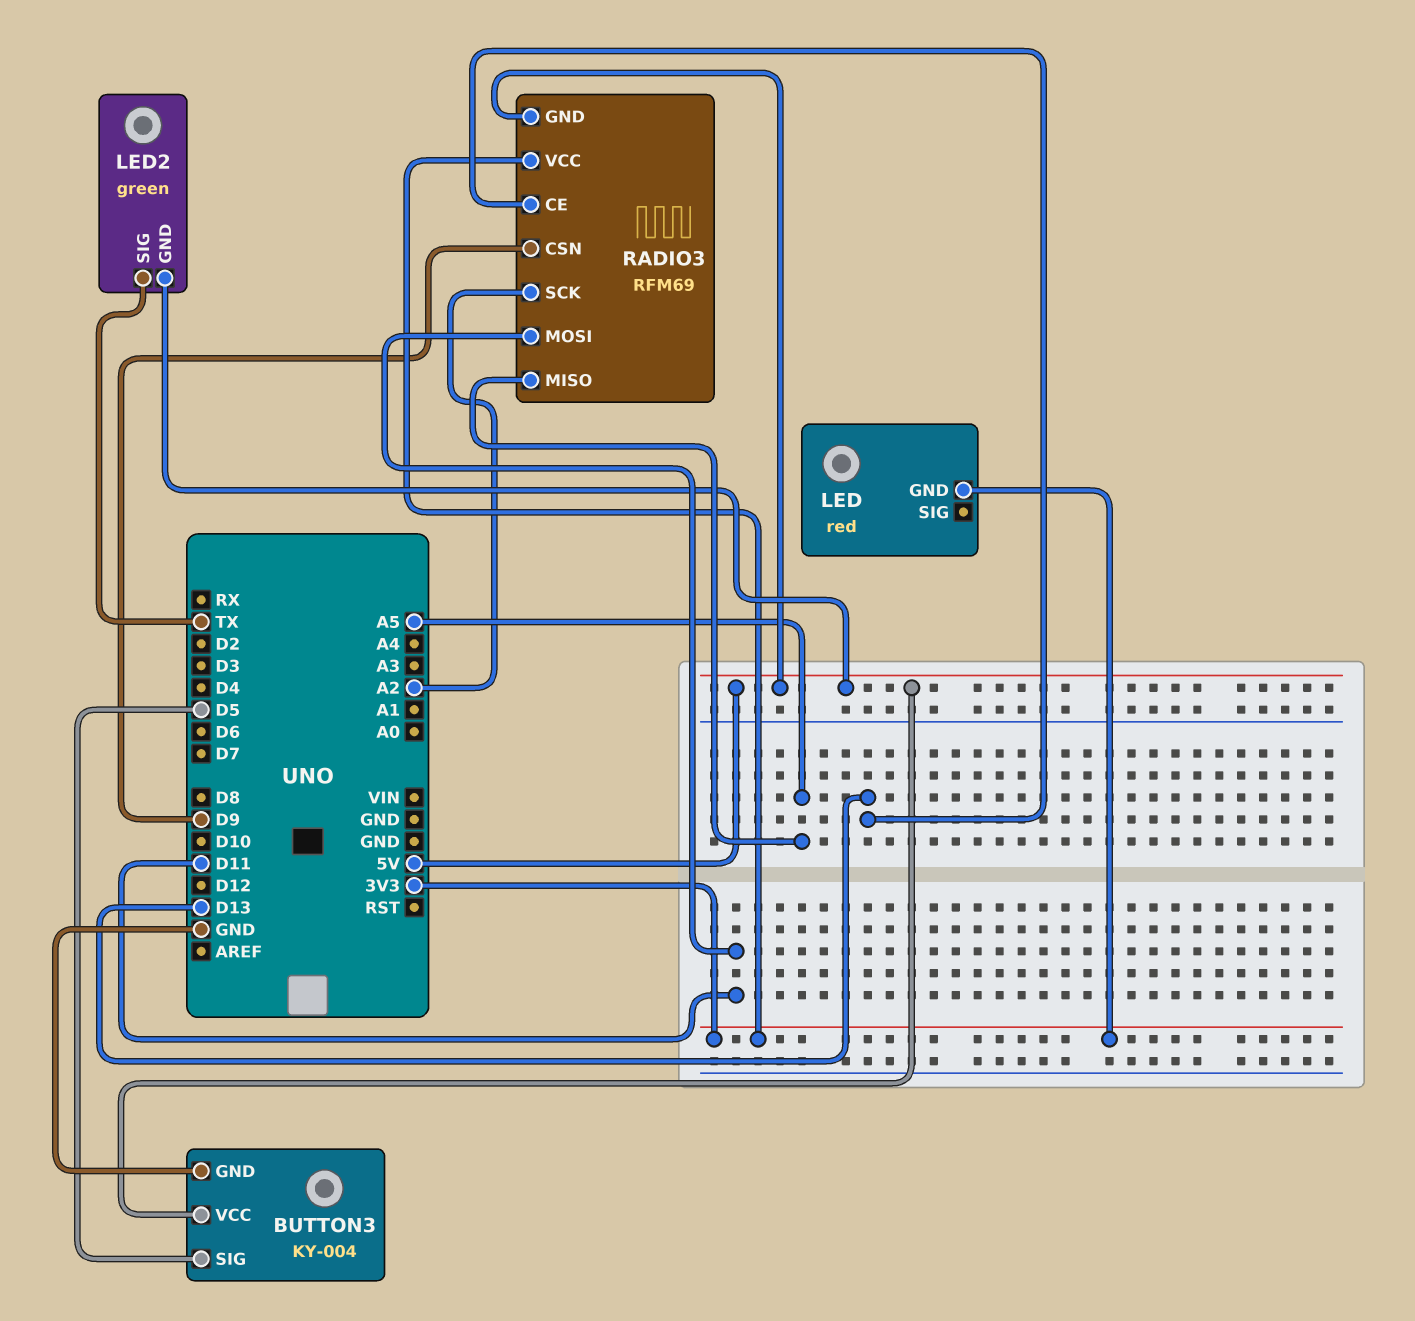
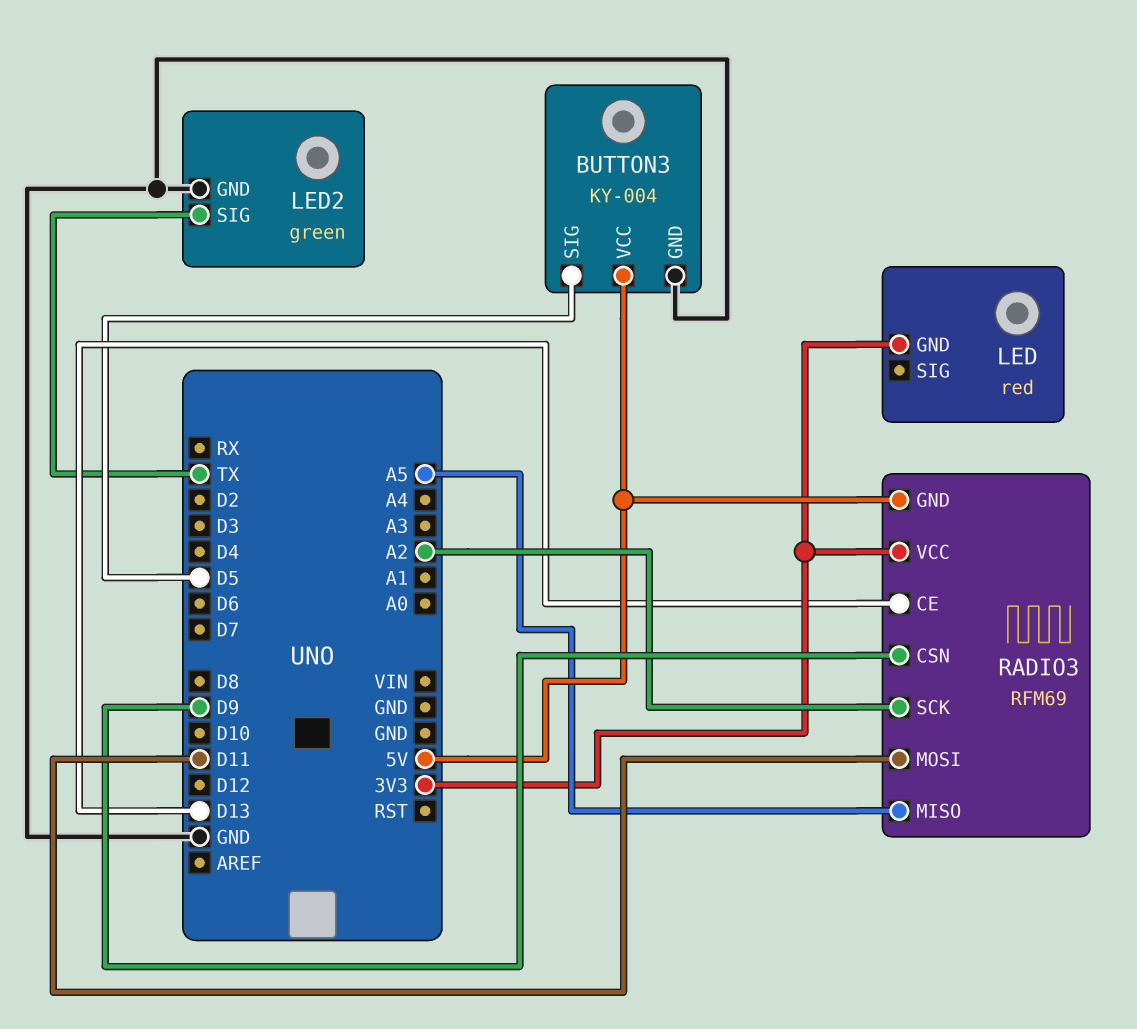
LED2 pin GND: 5V -> GND

